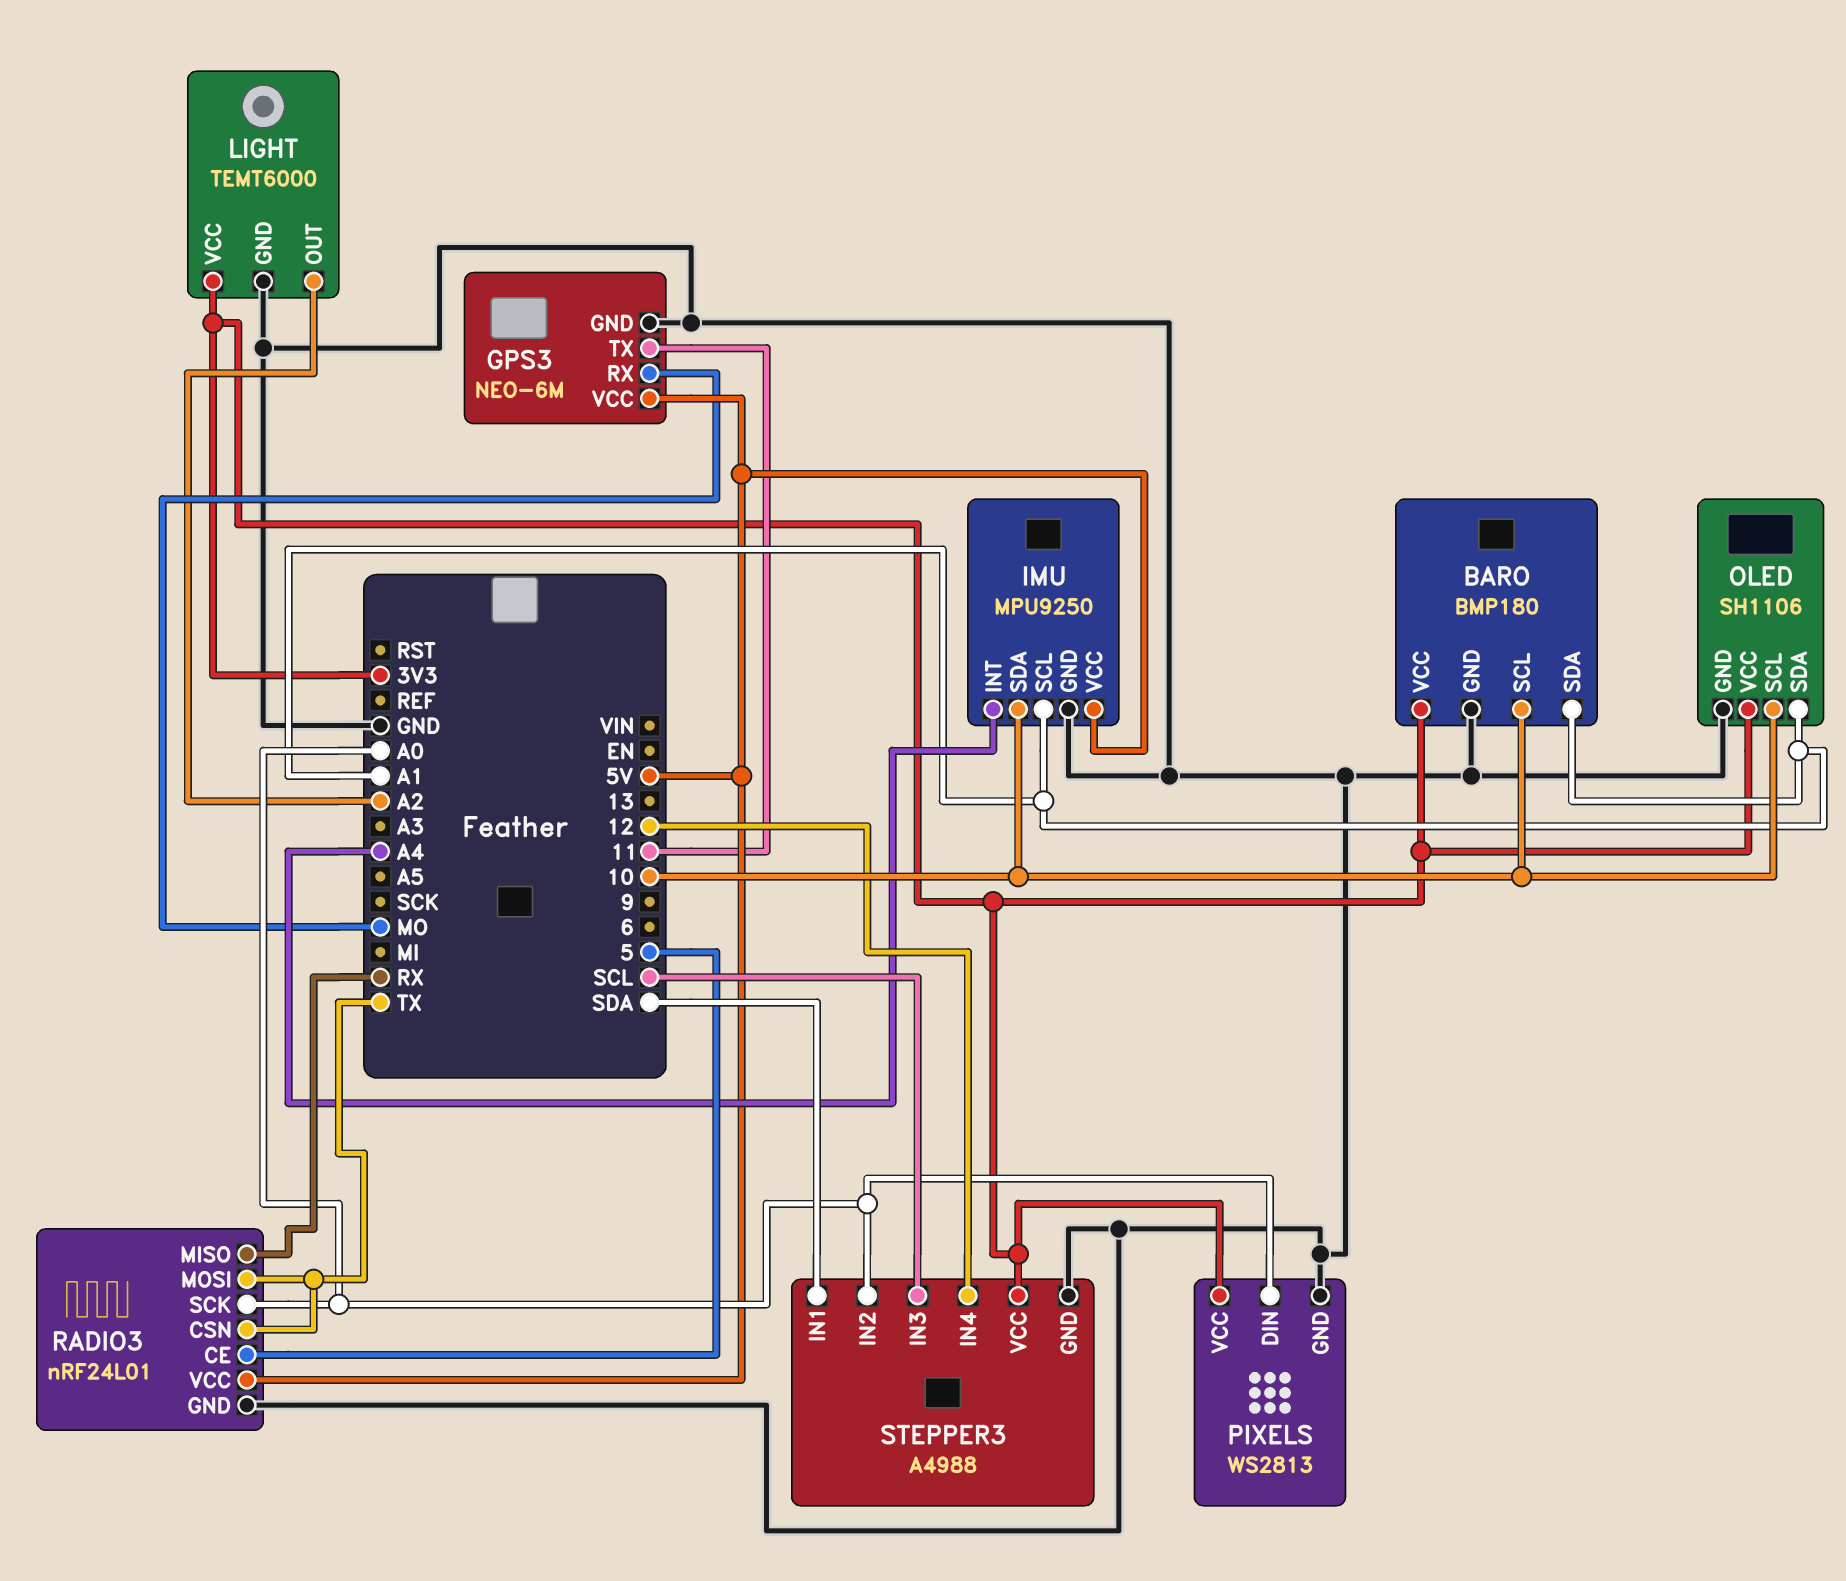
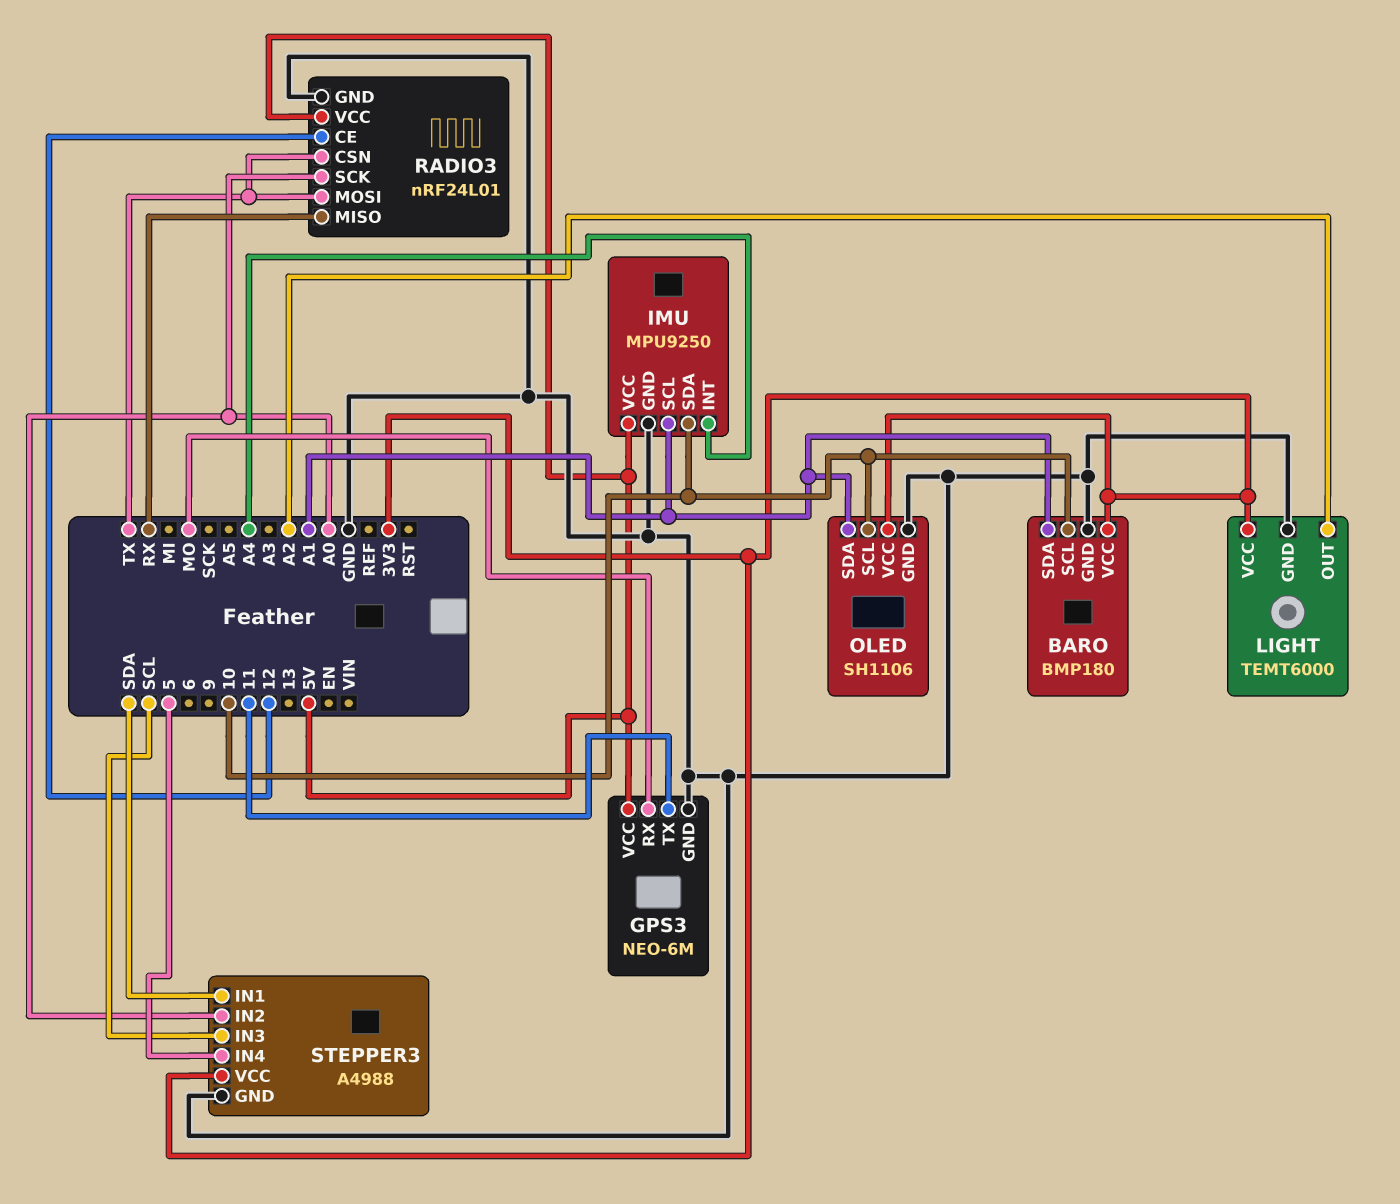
PIXELS: WS2813 -> none
PIXELS pin DIN: A0 -> none
PIXELS pin GND: GND -> none
PIXELS pin VCC: 3V3 -> none
RADIO3 pin CE: 5 -> 12
STEPPER3 pin IN4: 12 -> 5

